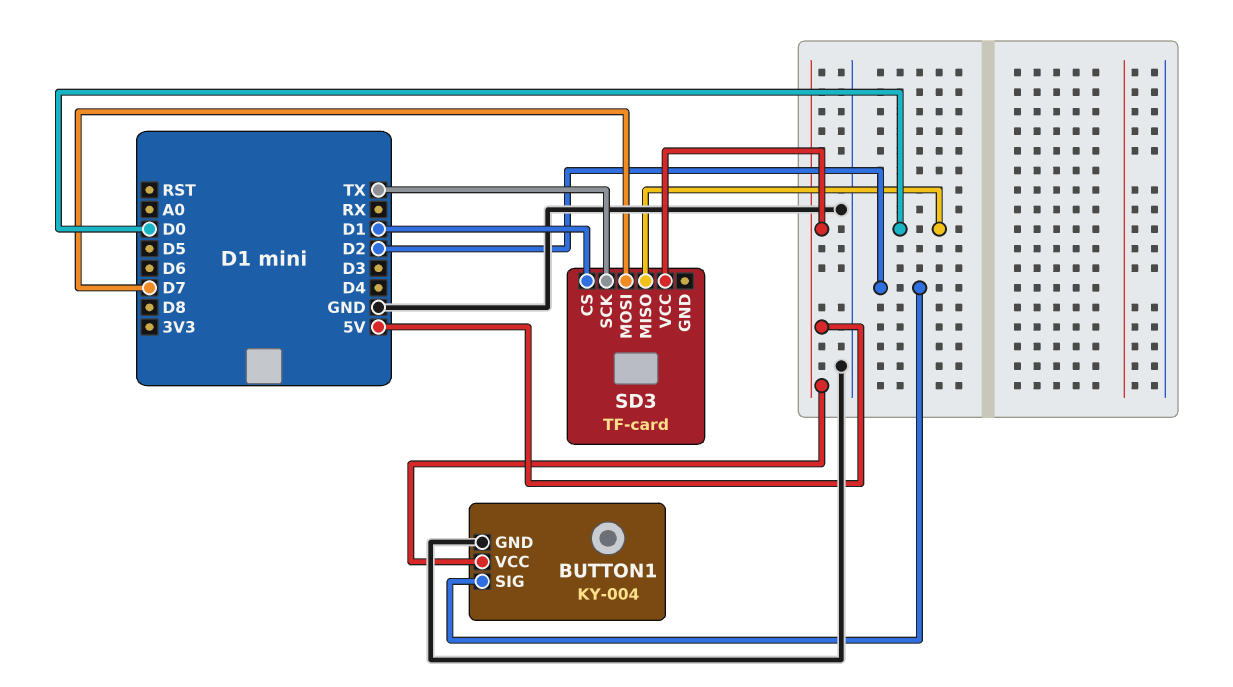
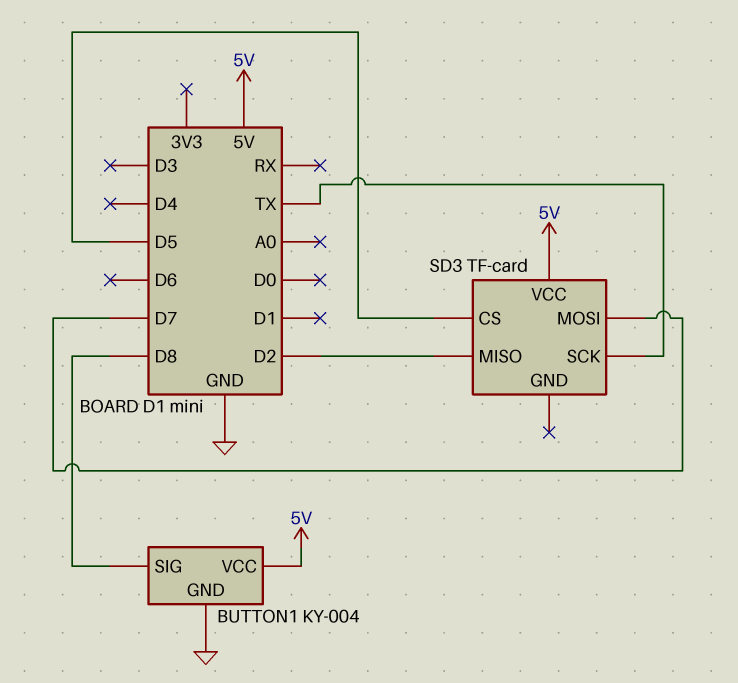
BUTTON1 pin SIG: D2 -> D8
SD3 pin CS: D1 -> D5
SD3 pin MISO: D0 -> D2

